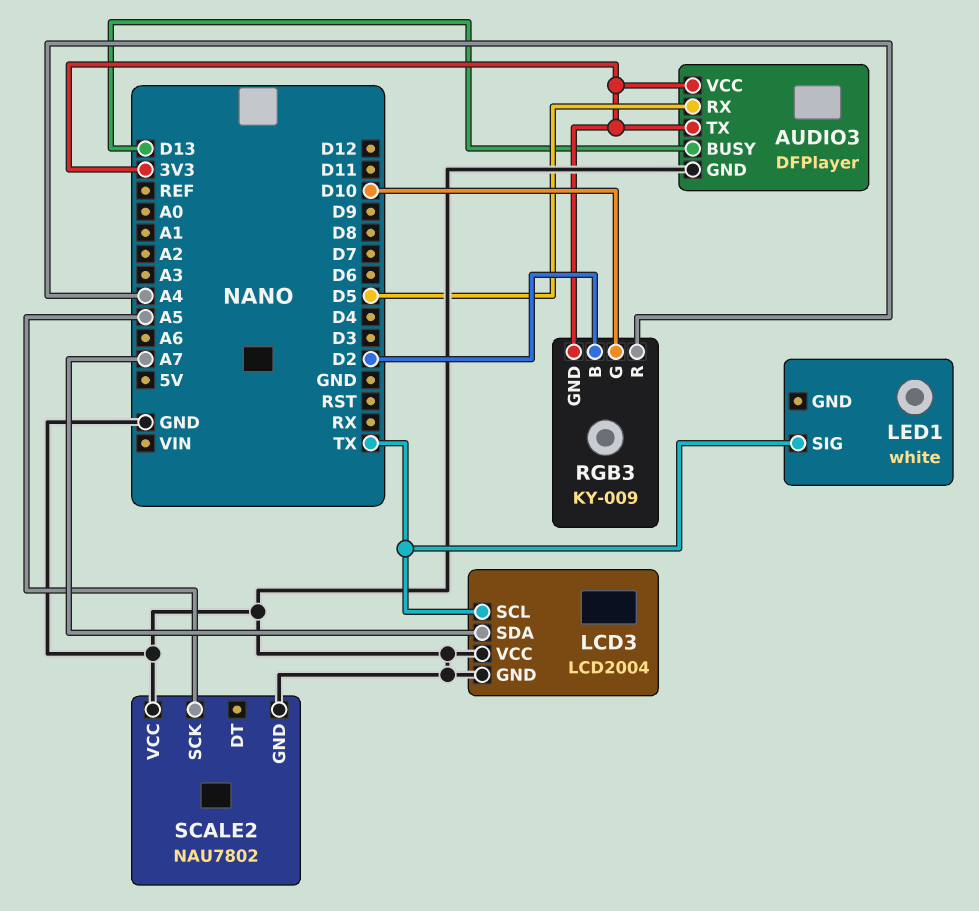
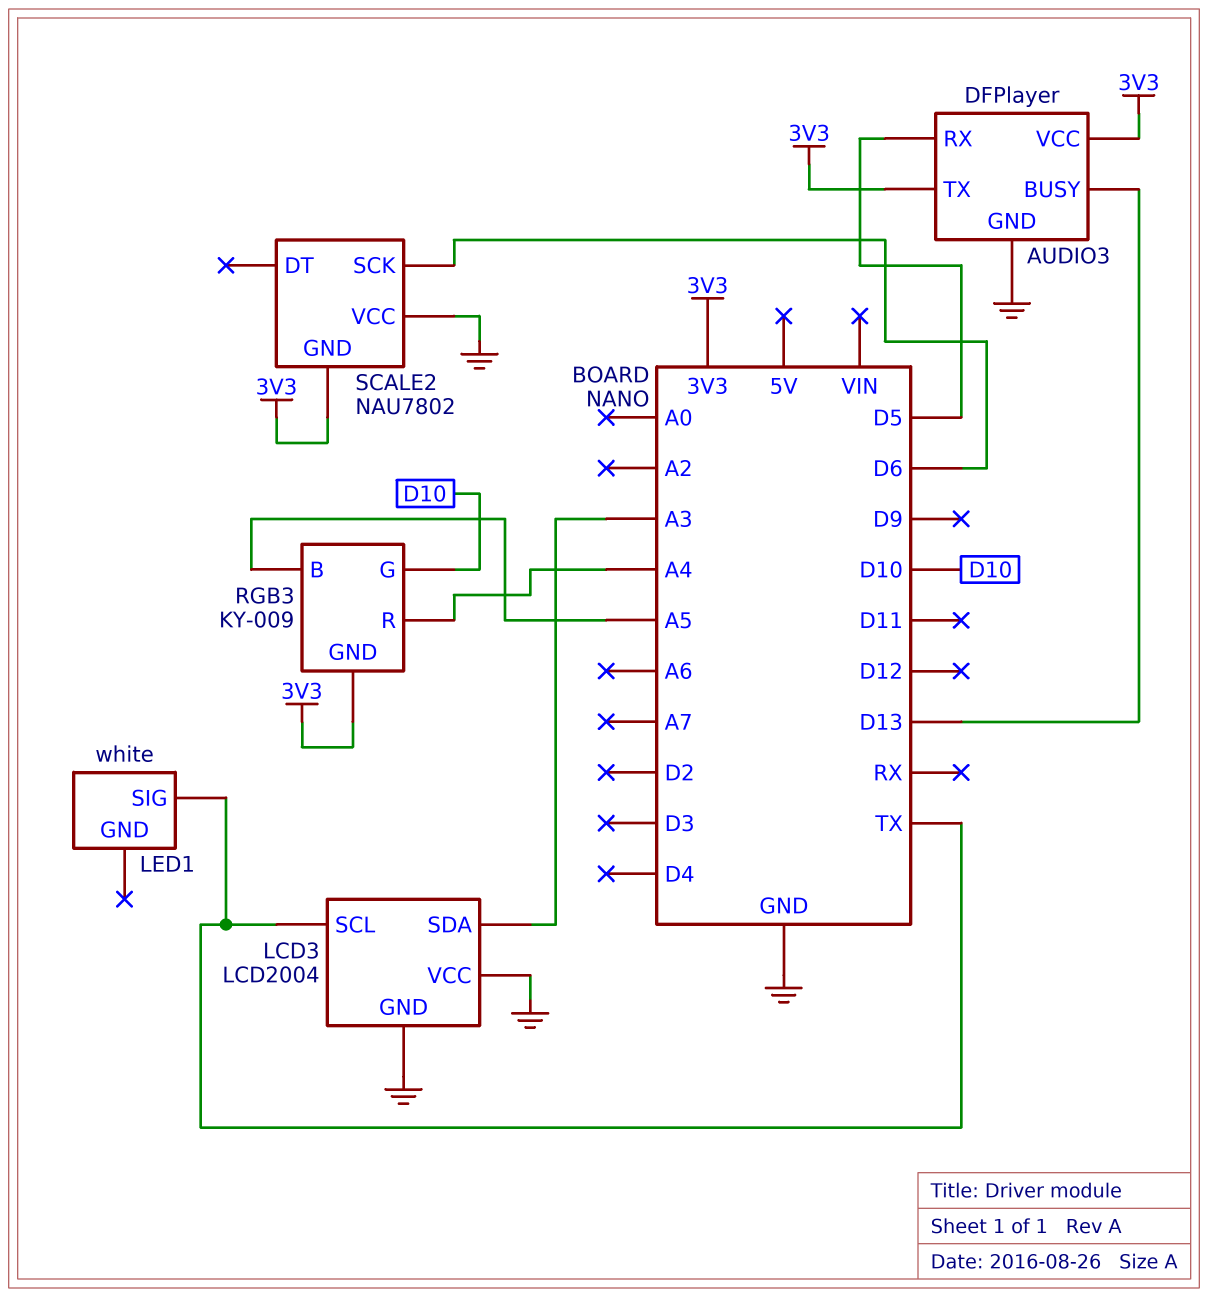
LCD3 pin SDA: A7 -> A3
RGB3 pin B: D2 -> A5
SCALE2 pin GND: GND -> 3V3
SCALE2 pin SCK: A5 -> D6

